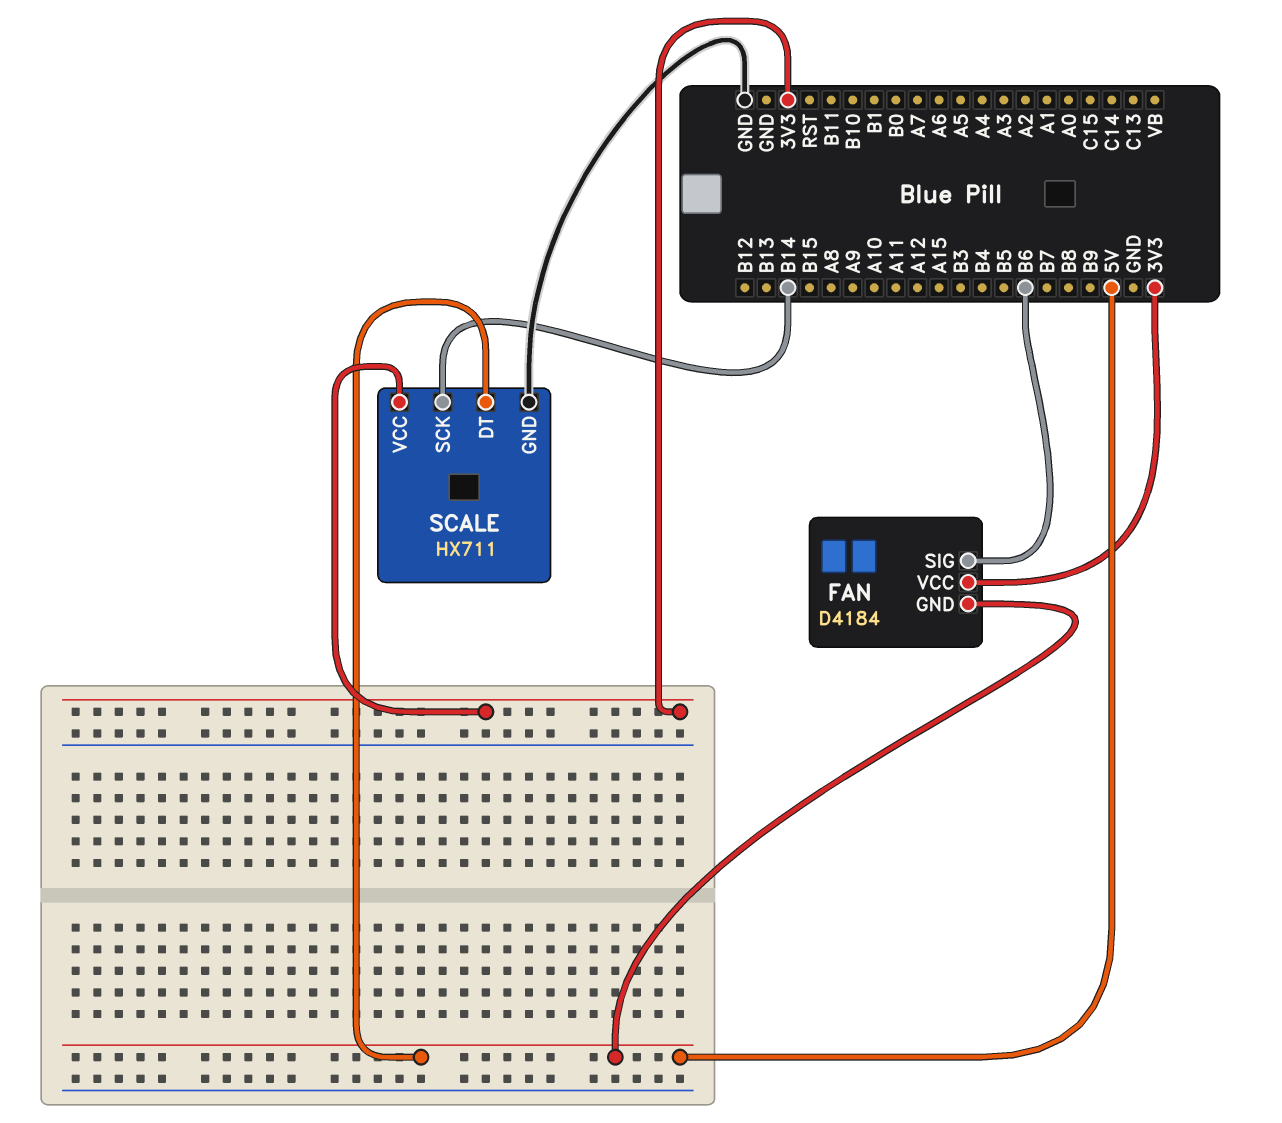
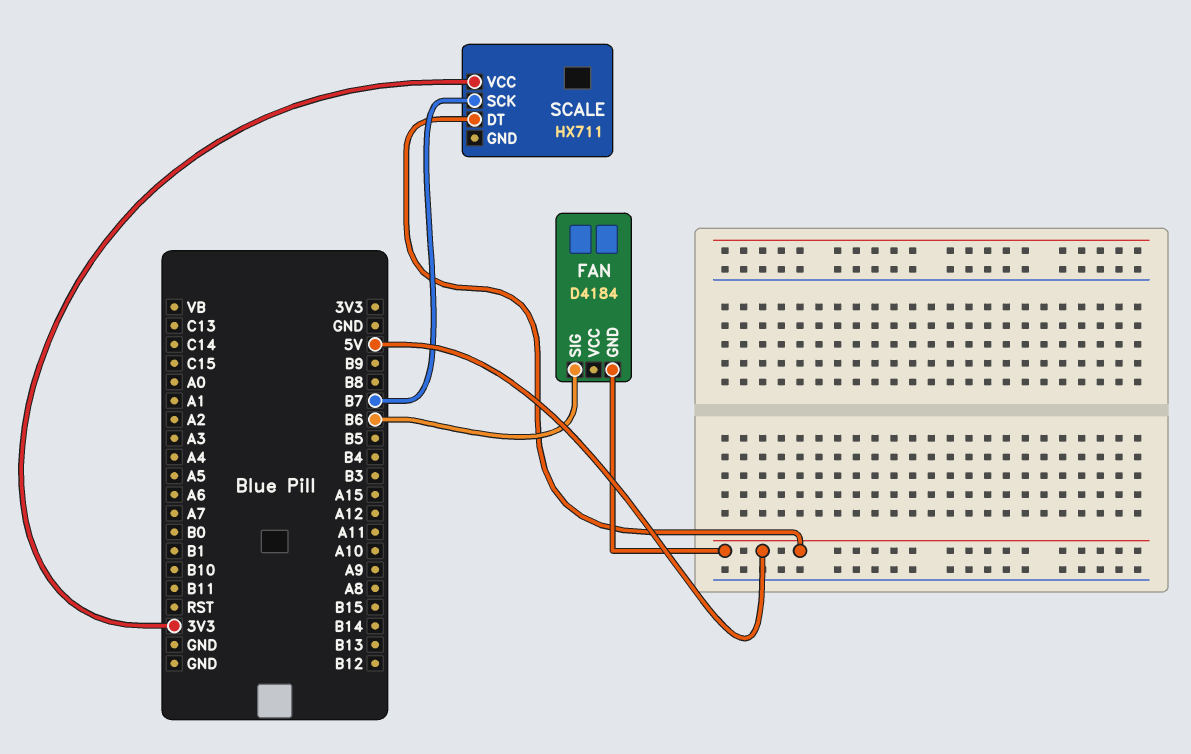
FAN pin VCC: 3V3 -> none
SCALE pin GND: GND -> none
SCALE pin SCK: B14 -> B7

